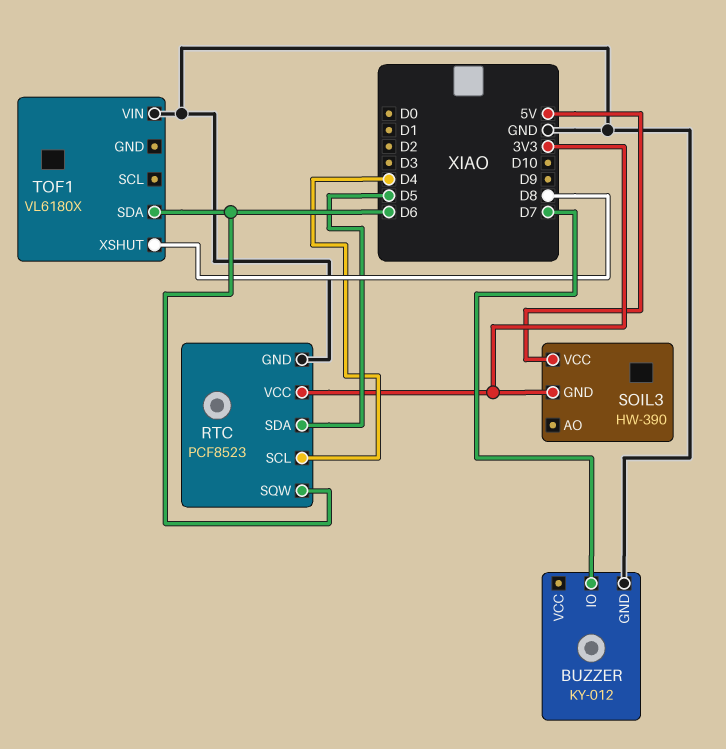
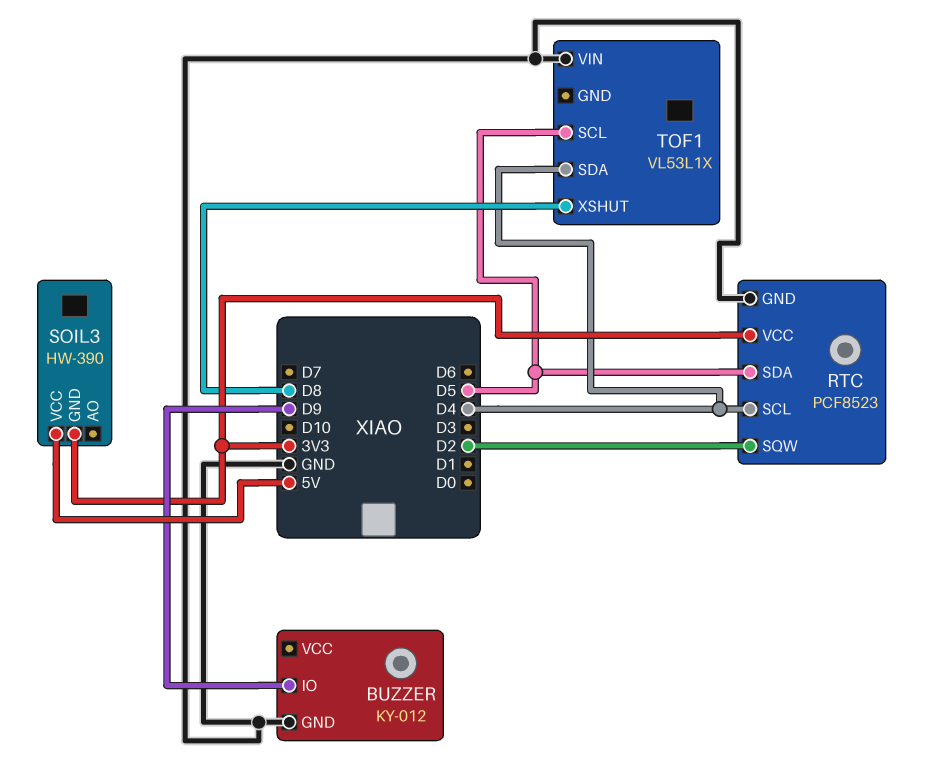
BUZZER pin IO: D7 -> D9
RTC pin SQW: D6 -> D2
TOF1: VL6180X -> VL53L1X
TOF1 pin SCL: none -> D5
TOF1 pin SDA: D6 -> D4

